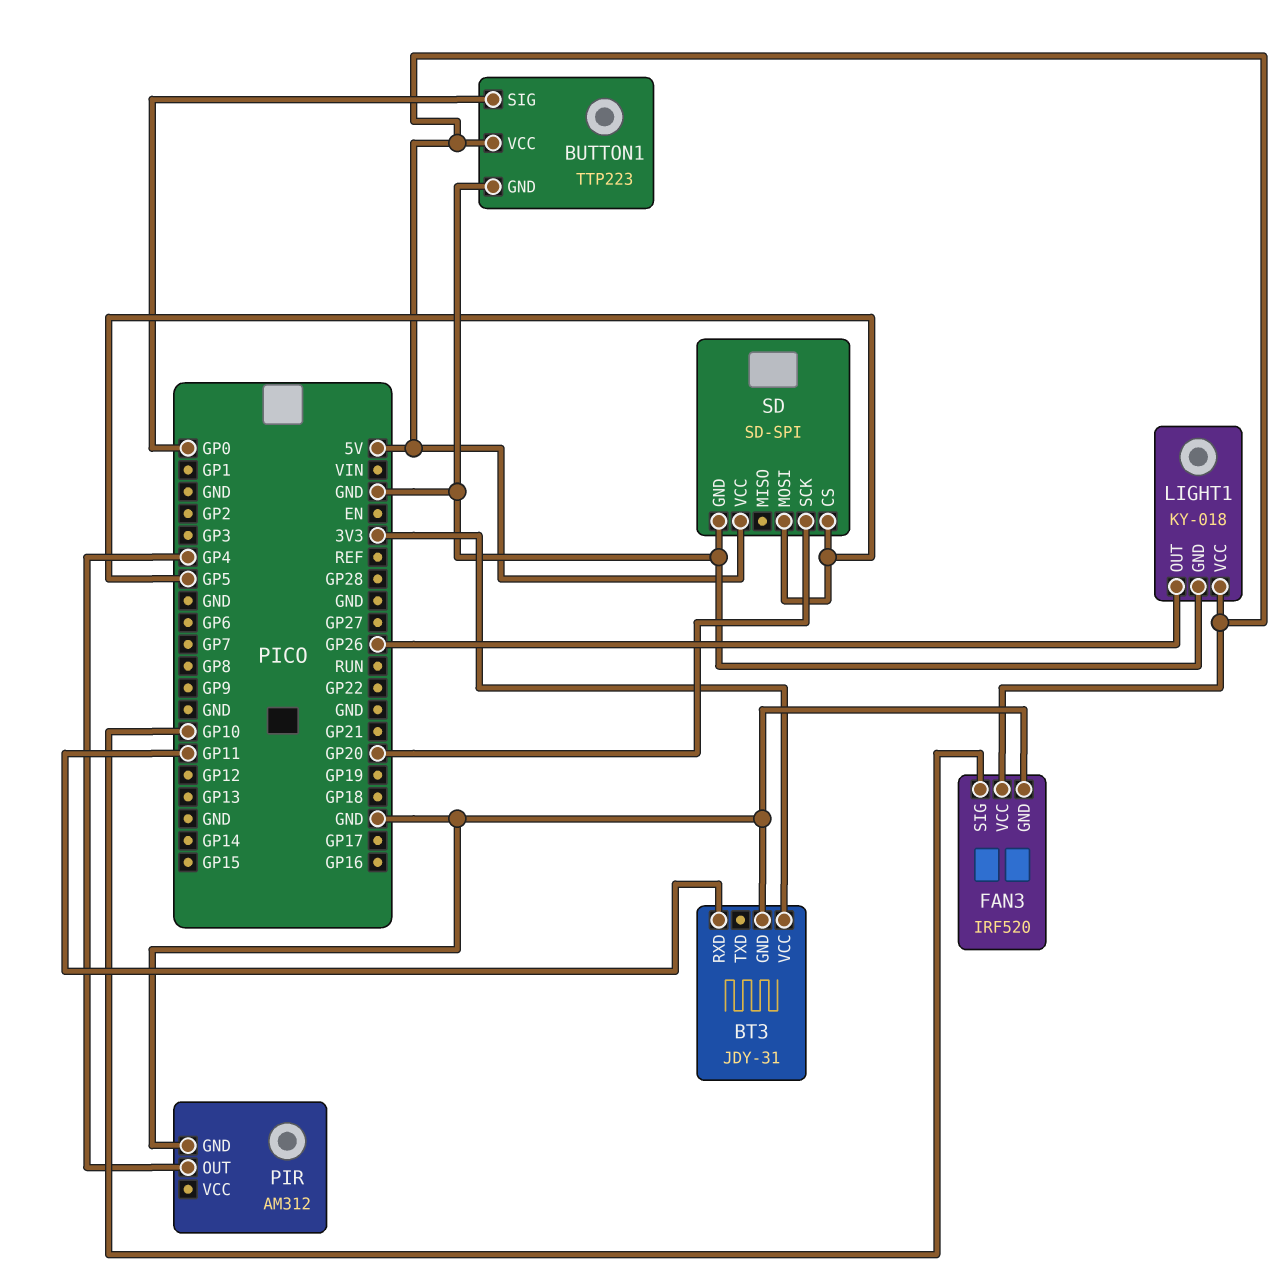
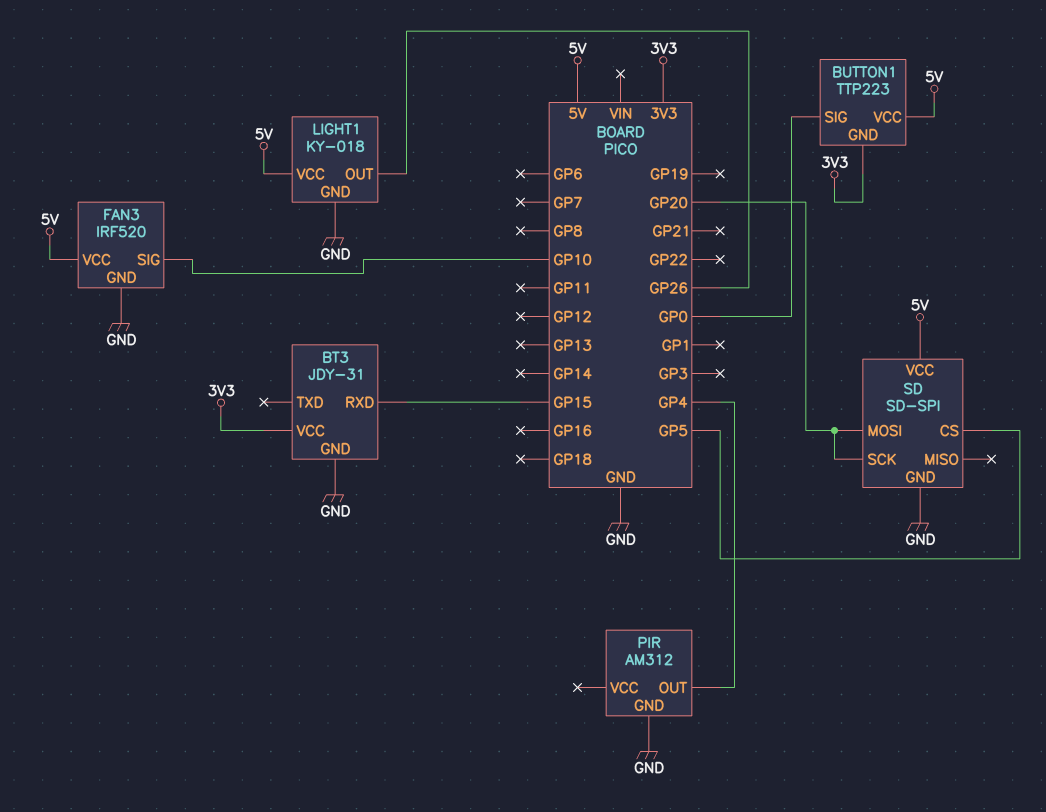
BT3 pin RXD: GP11 -> GP15
BUTTON1 pin GND: GND -> 3V3
SD pin MOSI: GP5 -> GP20

